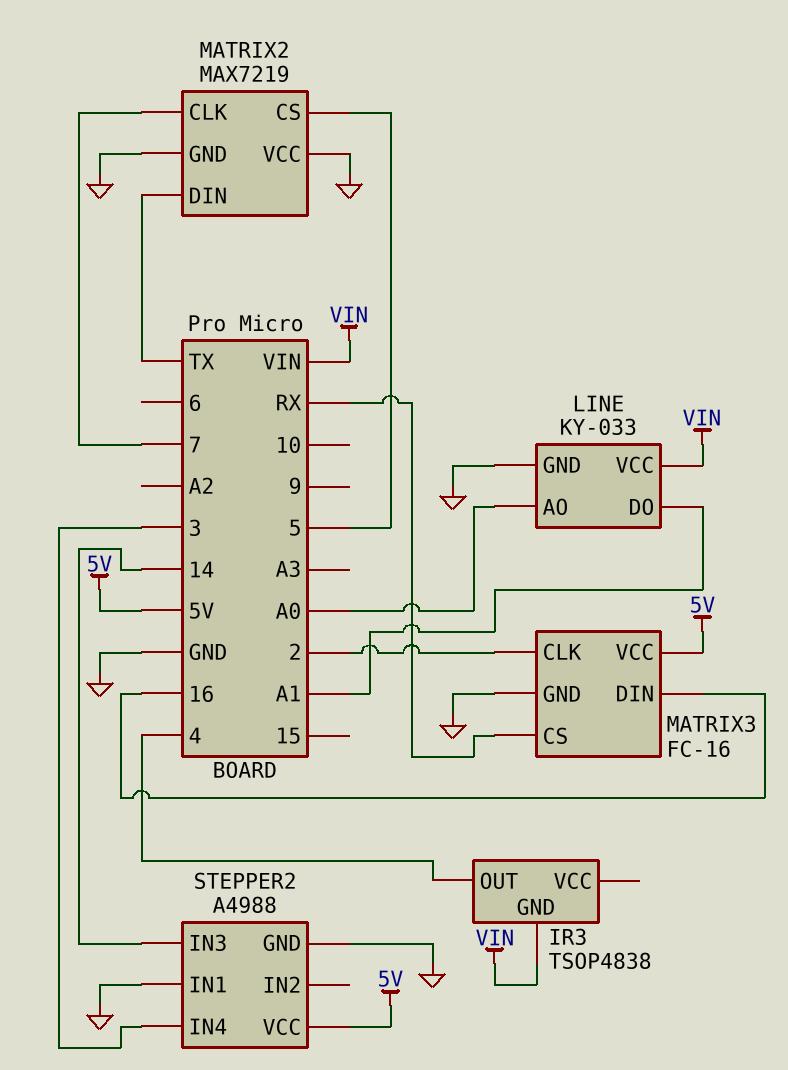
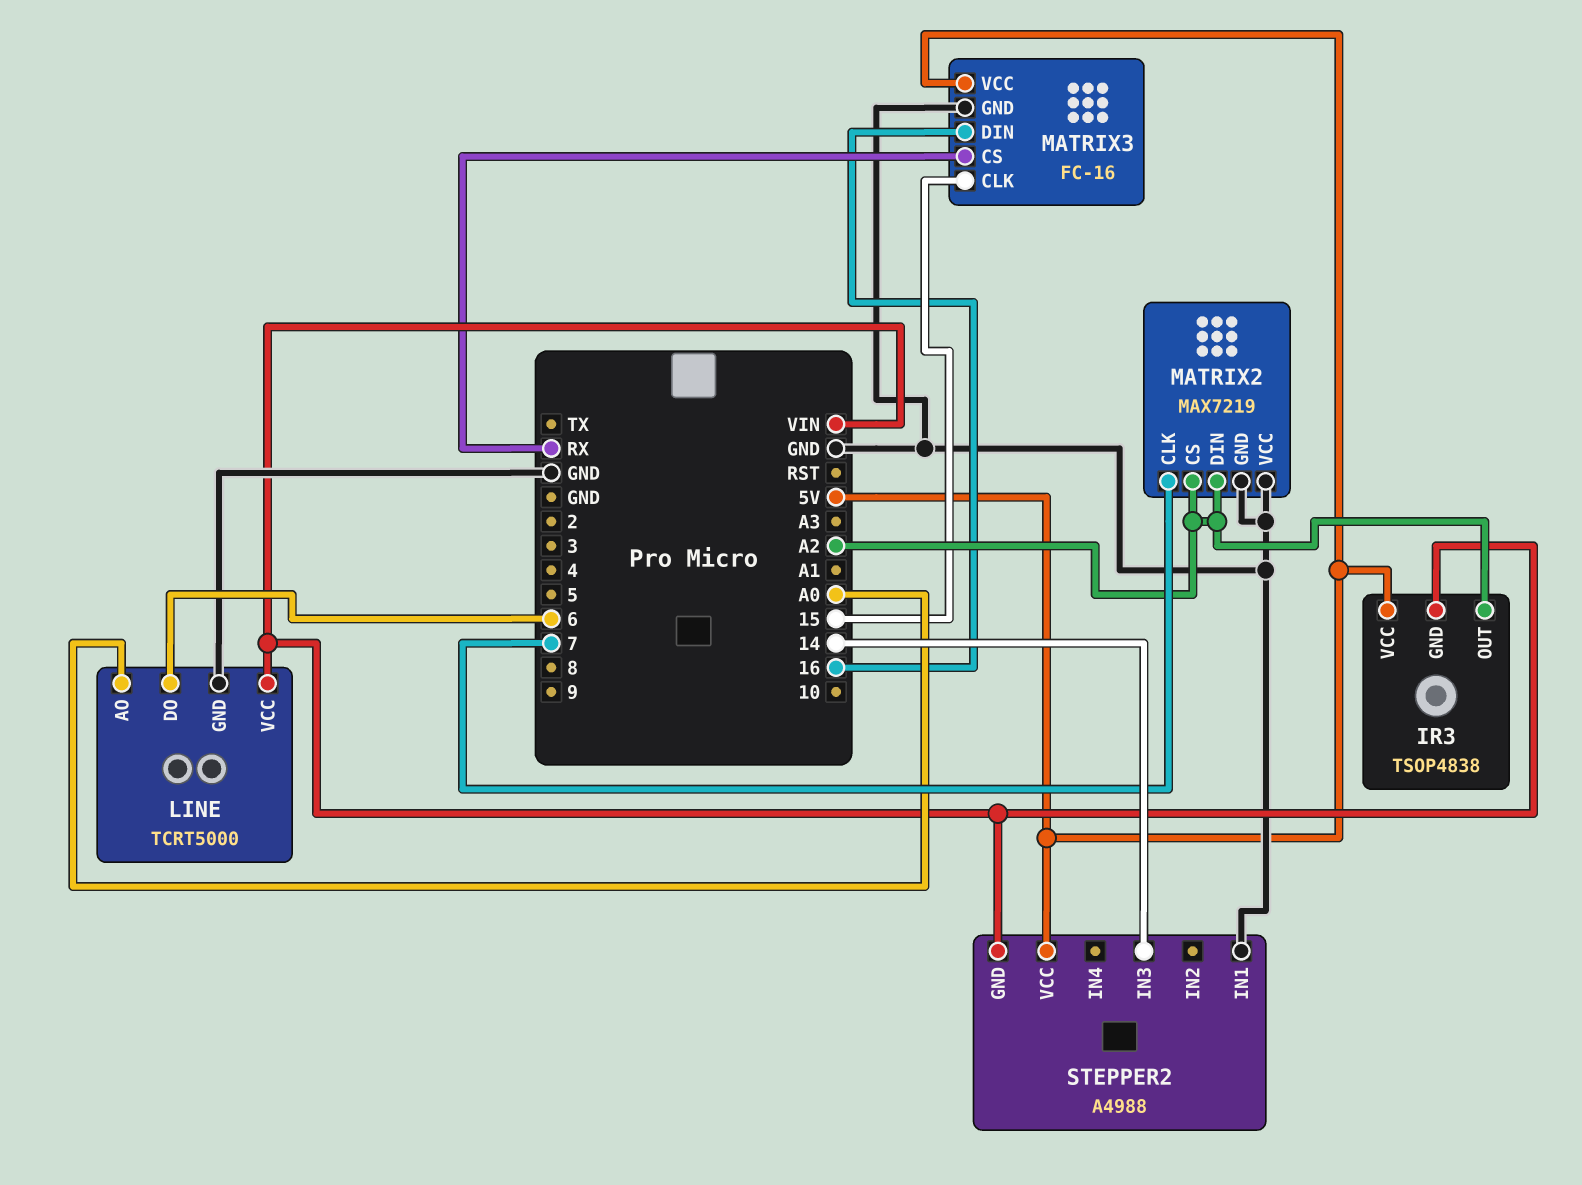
IR3 pin OUT: 4 -> A2
IR3 pin VCC: none -> 5V
LINE: KY-033 -> TCRT5000
LINE pin DO: A1 -> 6
MATRIX2 pin CS: 5 -> A2
MATRIX2 pin DIN: TX -> A2
MATRIX3 pin CLK: 2 -> 15
STEPPER2 pin GND: GND -> VIN
STEPPER2 pin IN4: 3 -> none

